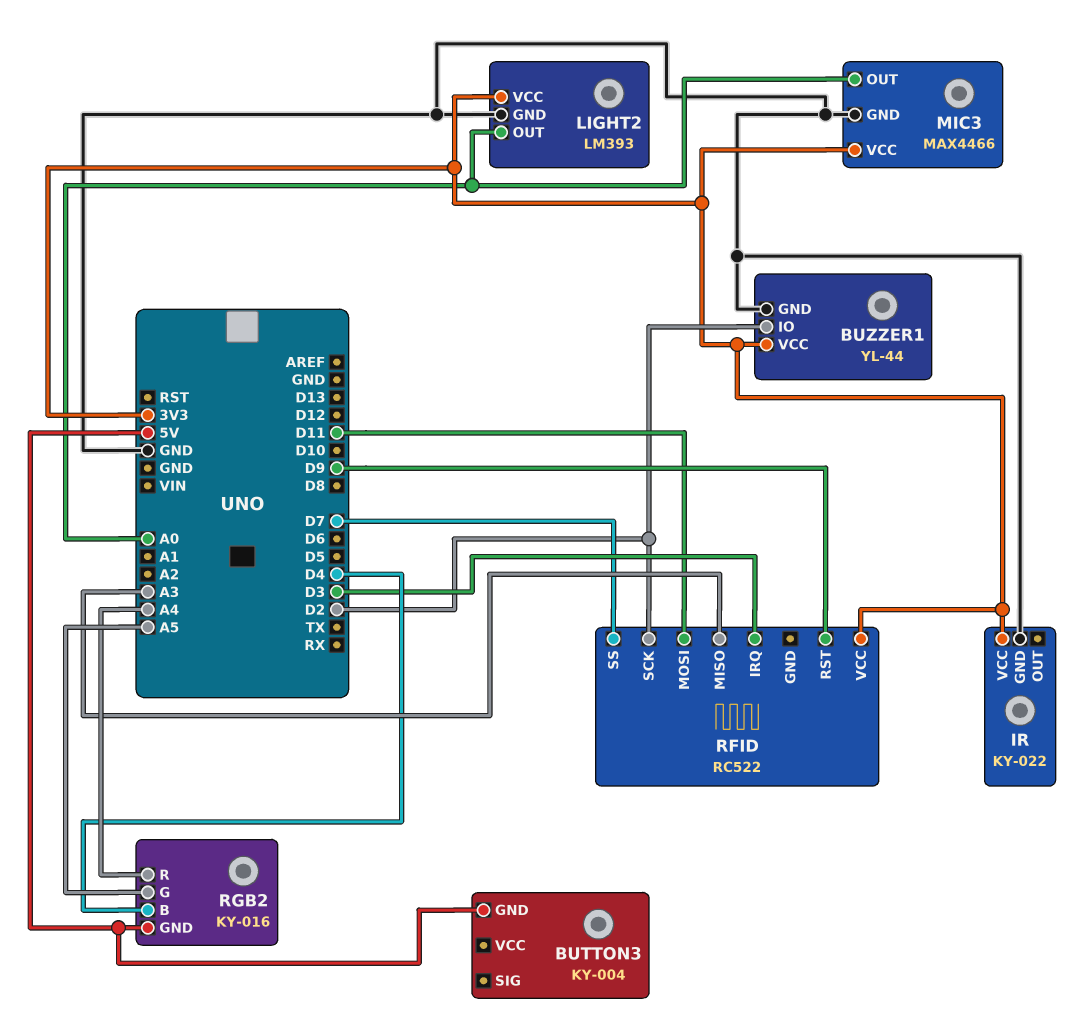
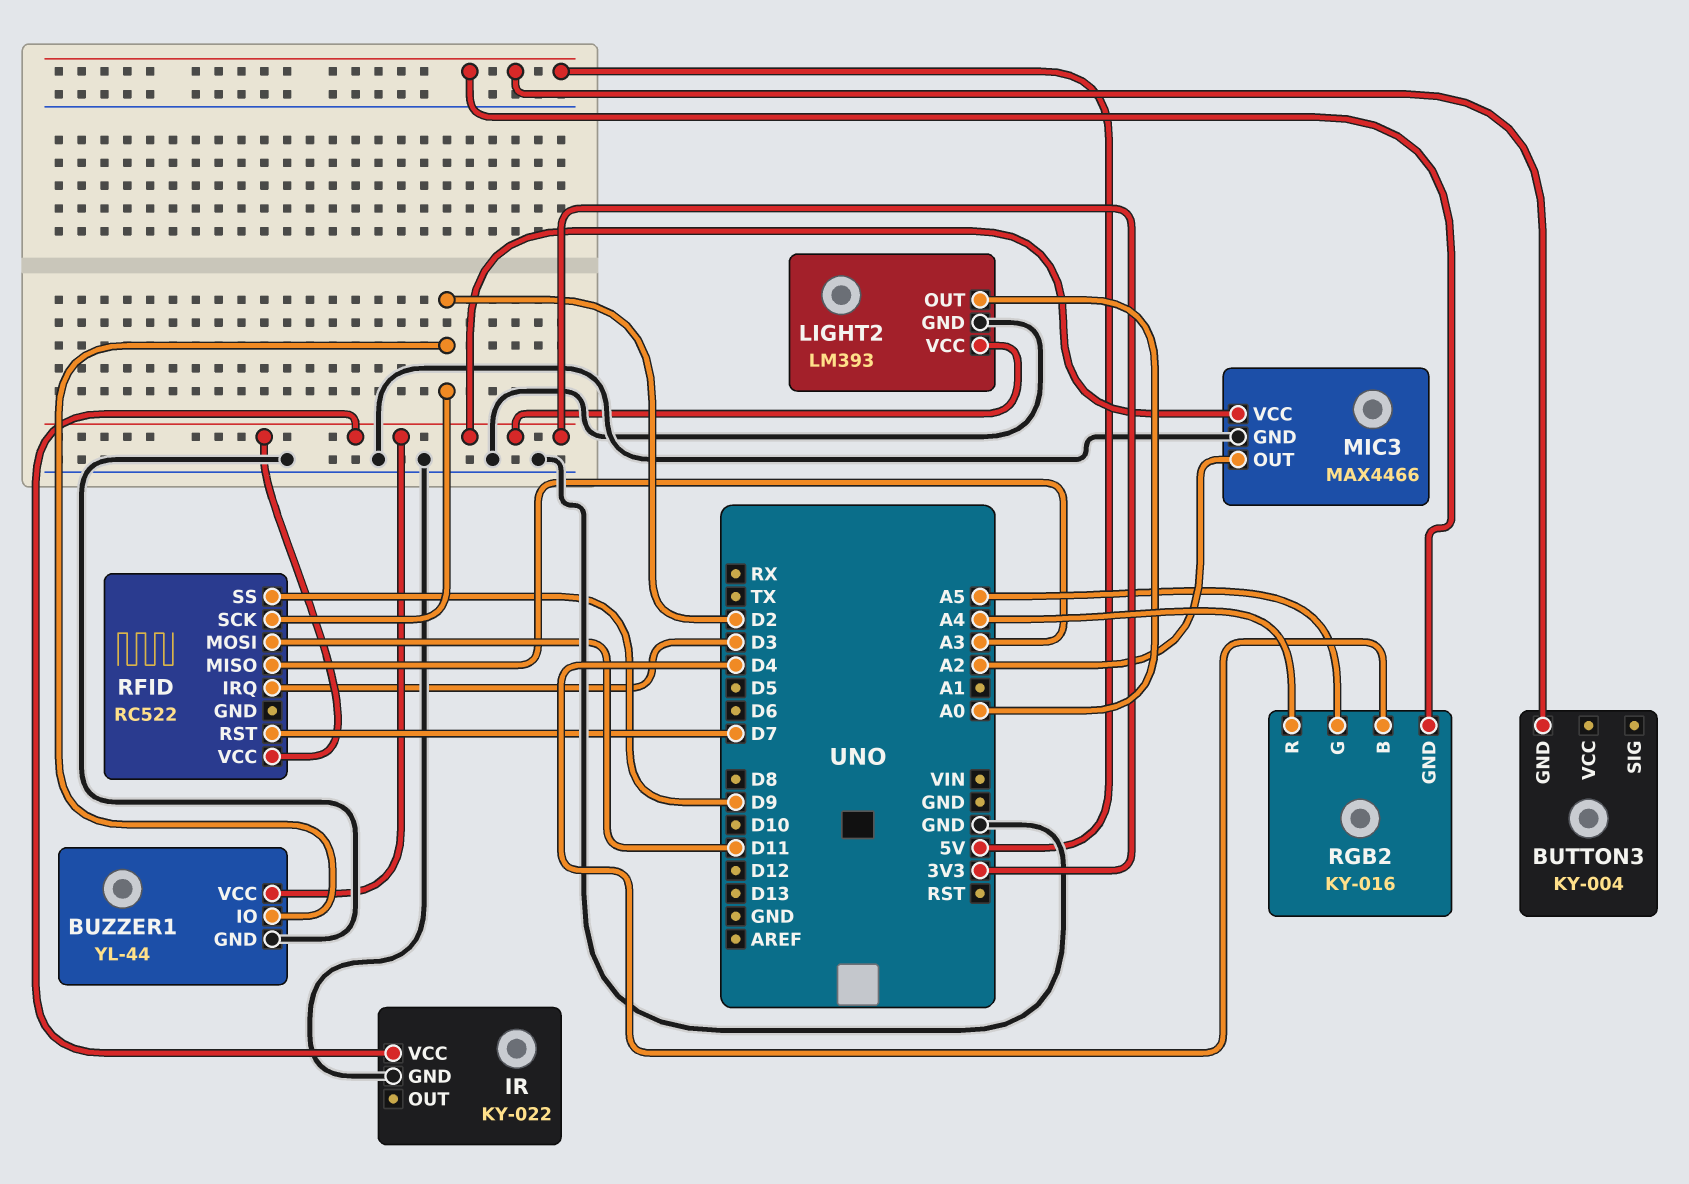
MIC3 pin OUT: A0 -> A2
RFID pin RST: D9 -> D7
RFID pin SS: D7 -> D9

